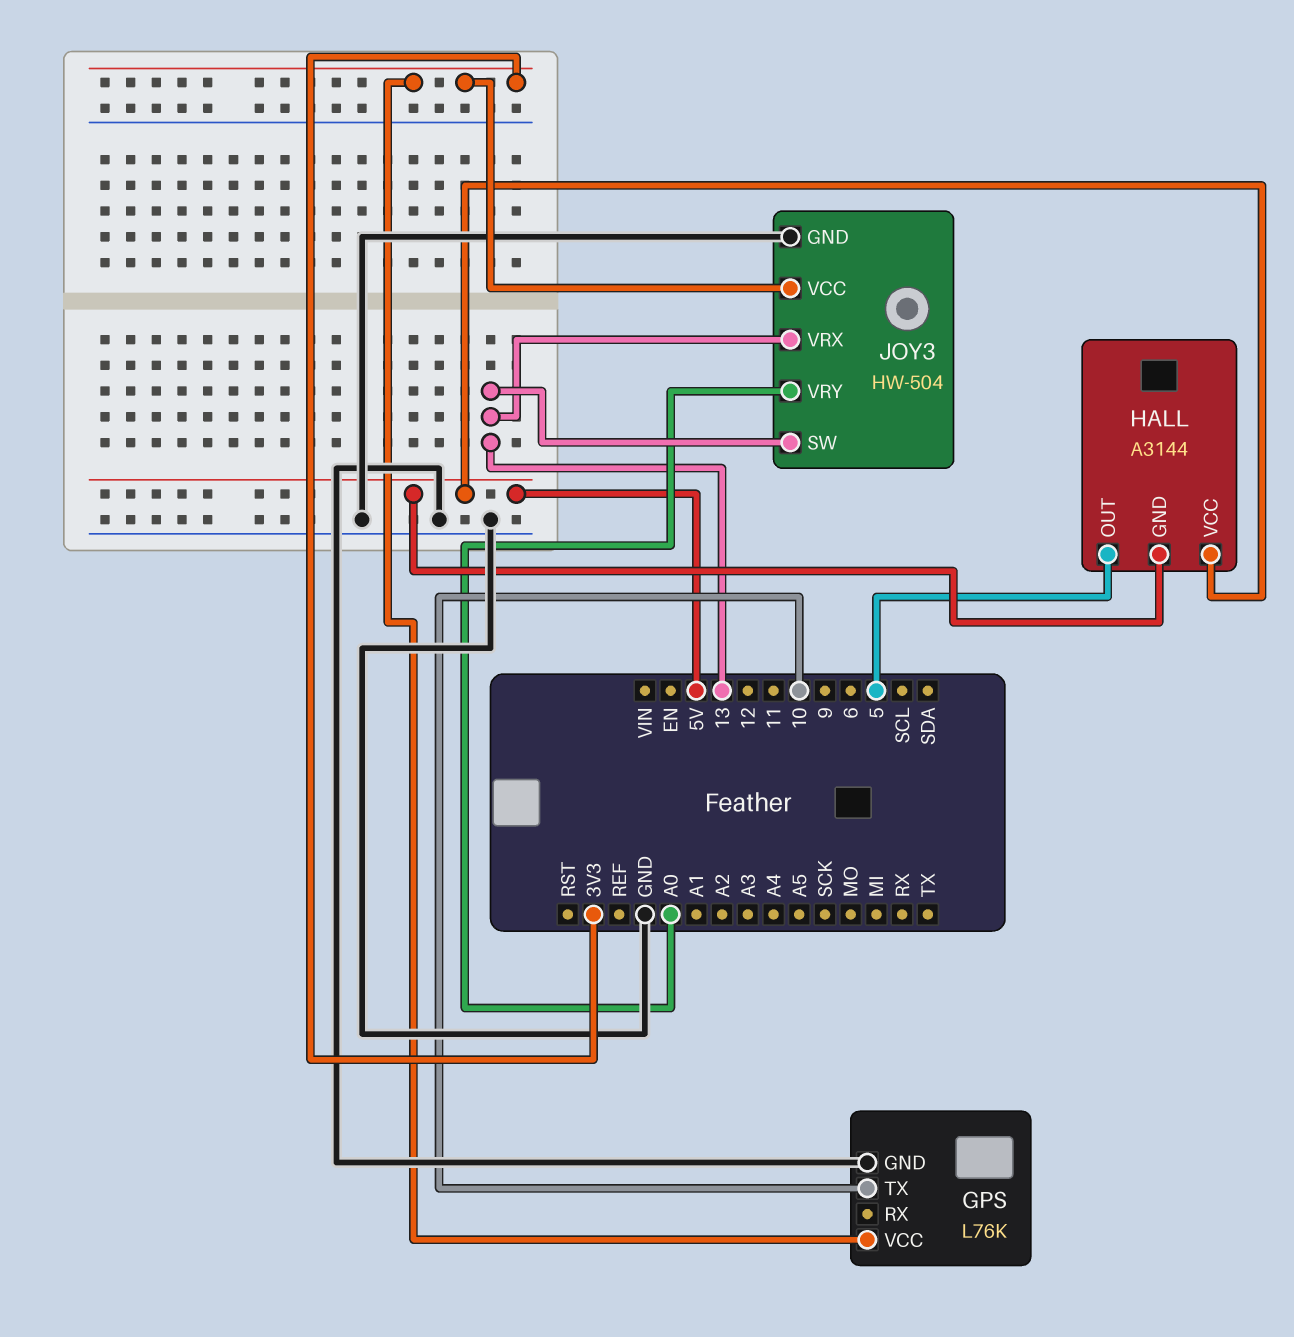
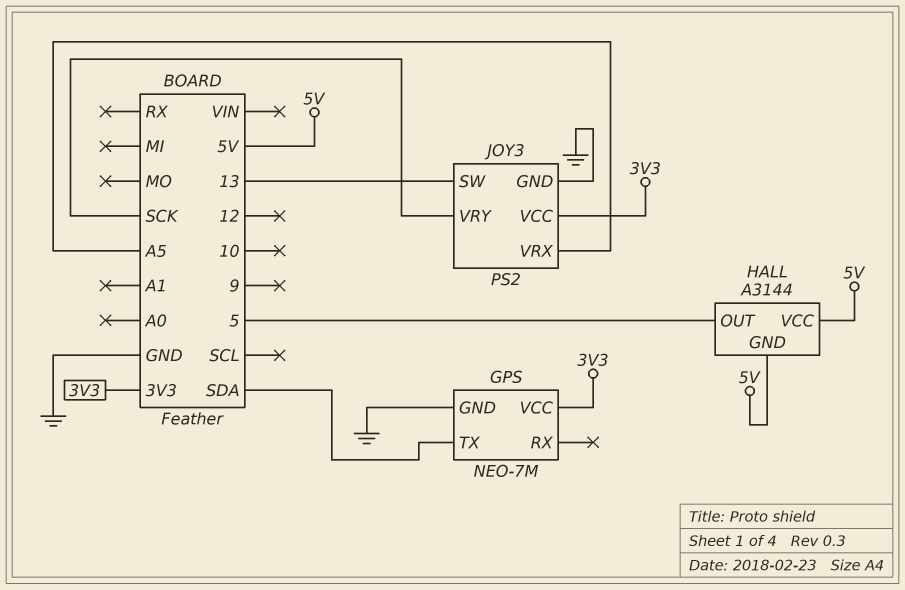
GPS: L76K -> NEO-7M
GPS pin TX: 10 -> SDA
JOY3: HW-504 -> PS2
JOY3 pin VRX: 13 -> A5
JOY3 pin VRY: A0 -> SCK

